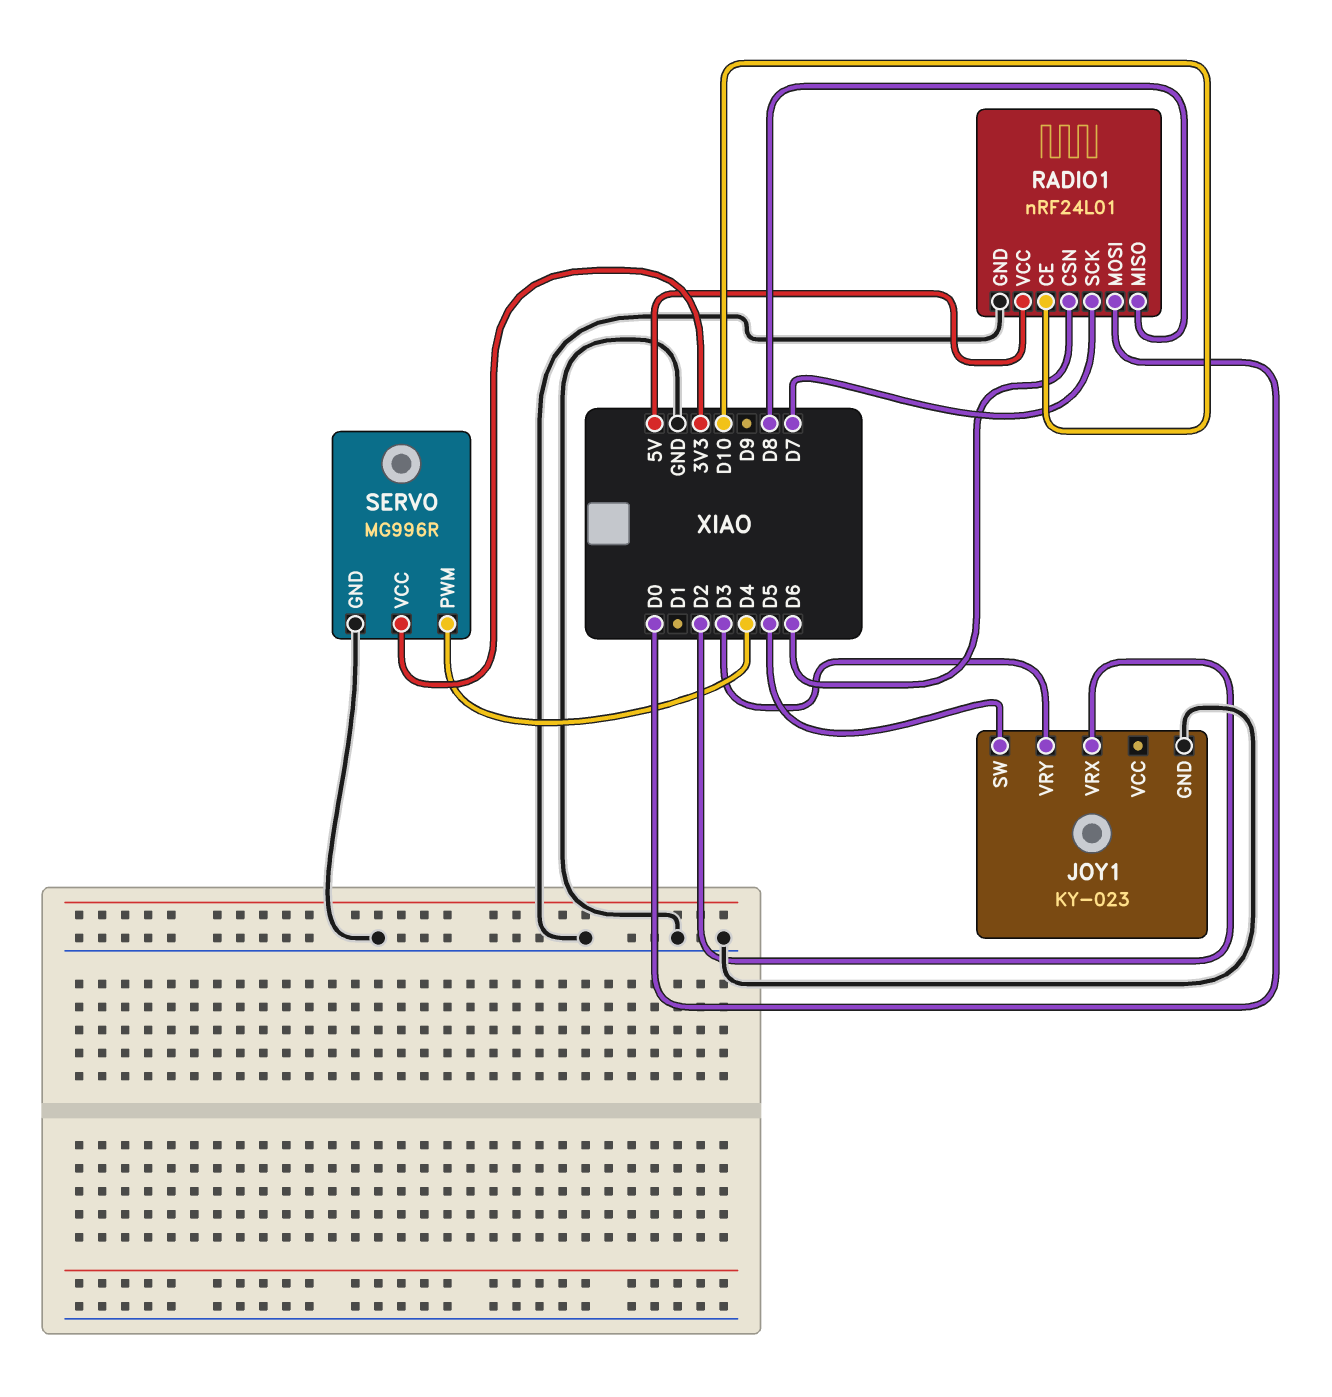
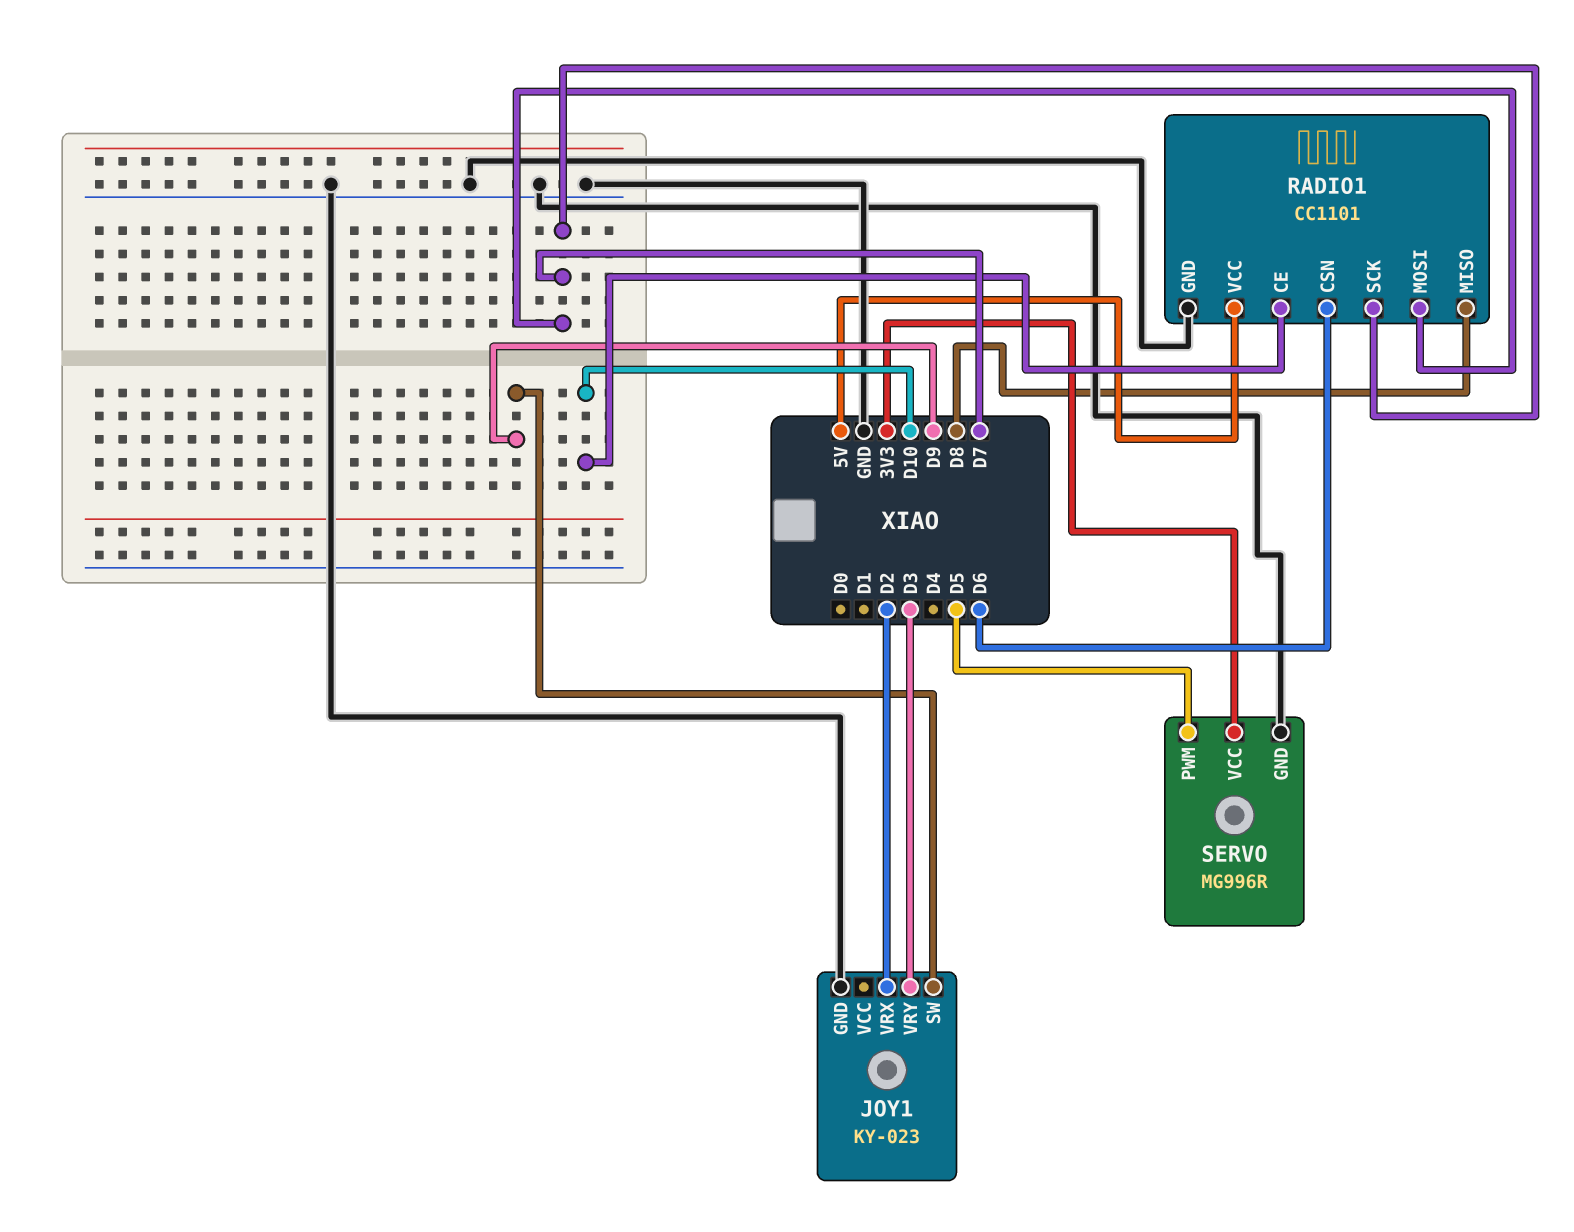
JOY1 pin SW: D5 -> D9
RADIO1: nRF24L01 -> CC1101
RADIO1 pin MOSI: D0 -> D7
SERVO pin PWM: D4 -> D5

